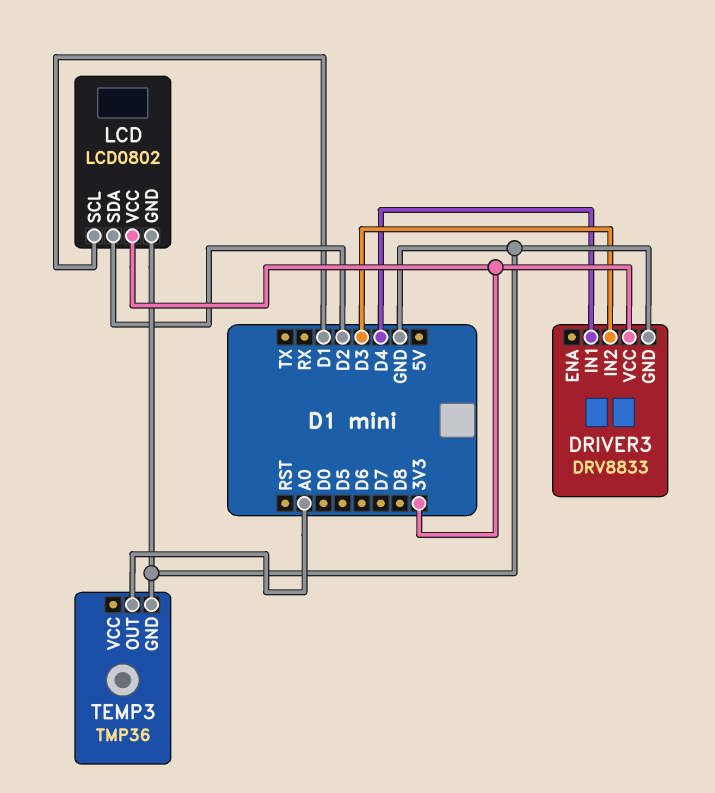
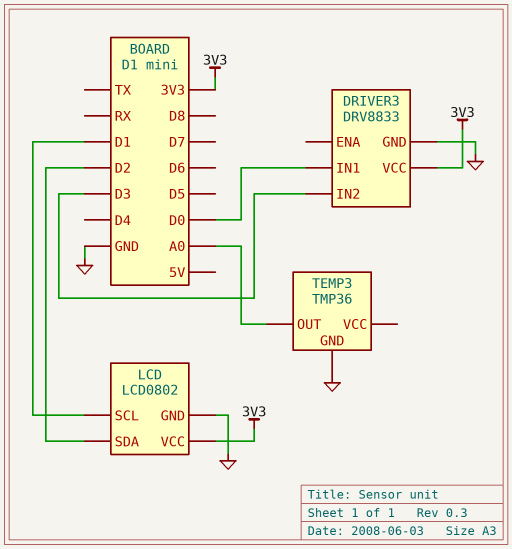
DRIVER3 pin IN1: D4 -> D0

